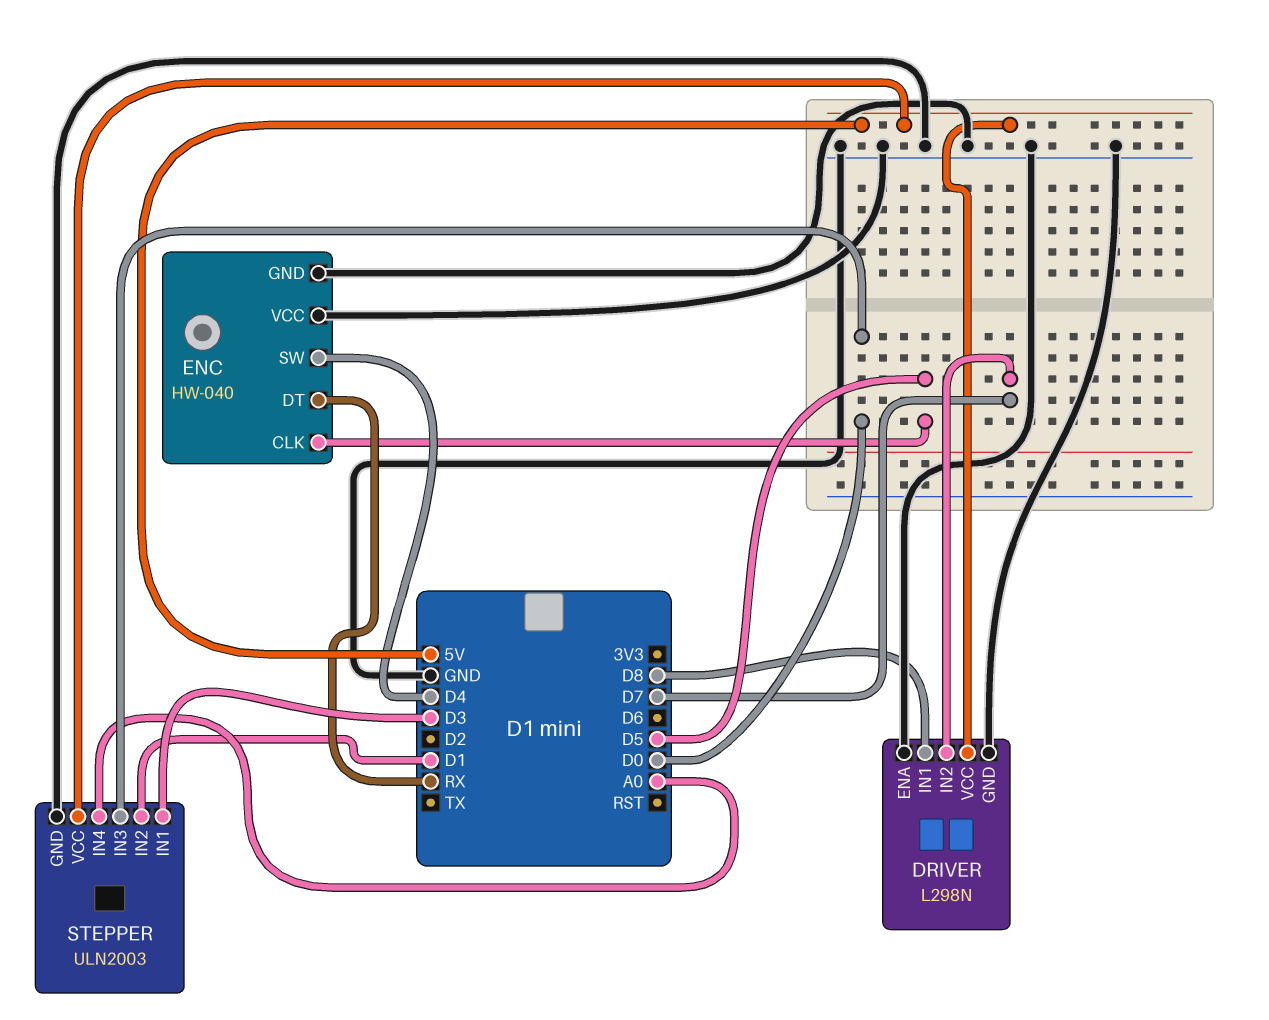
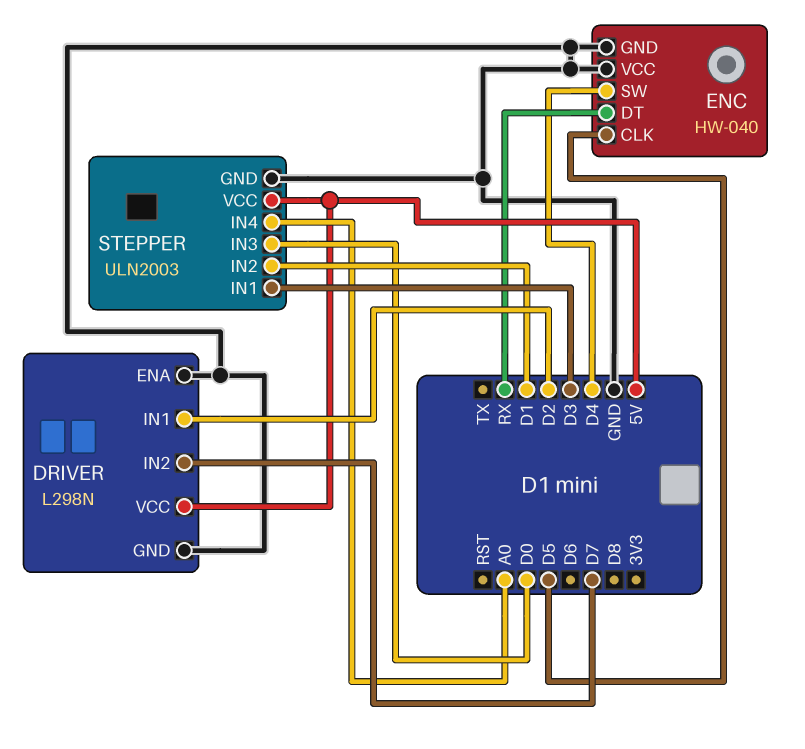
DRIVER pin IN1: D8 -> D2

